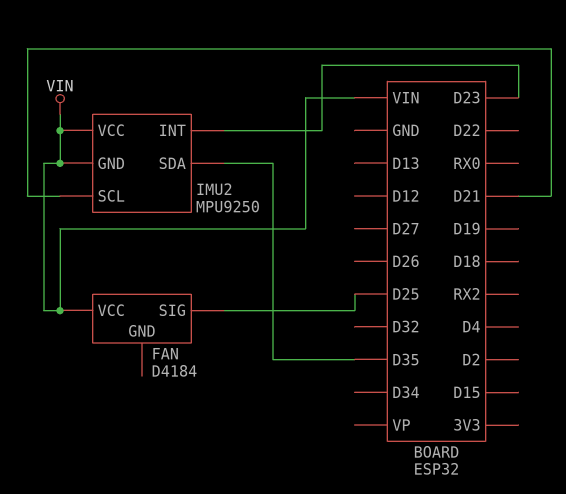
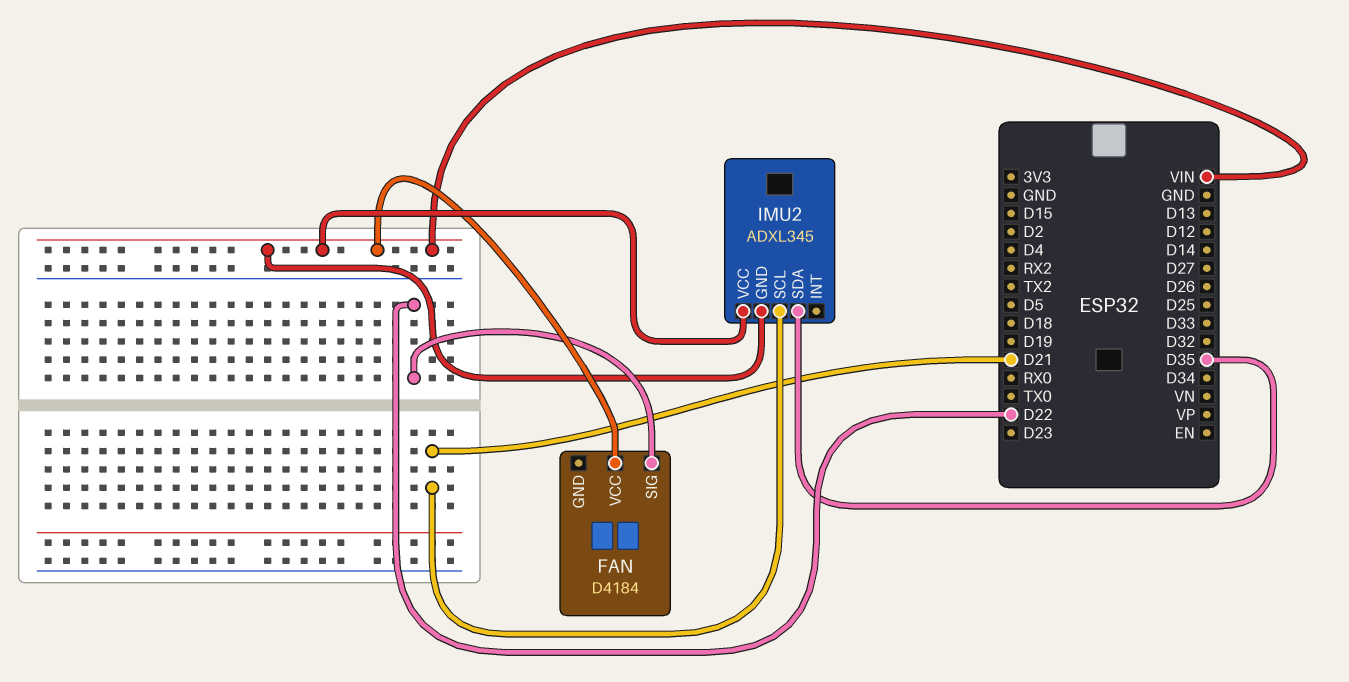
FAN pin SIG: D25 -> D22
IMU2: MPU9250 -> ADXL345
IMU2 pin INT: D23 -> none

